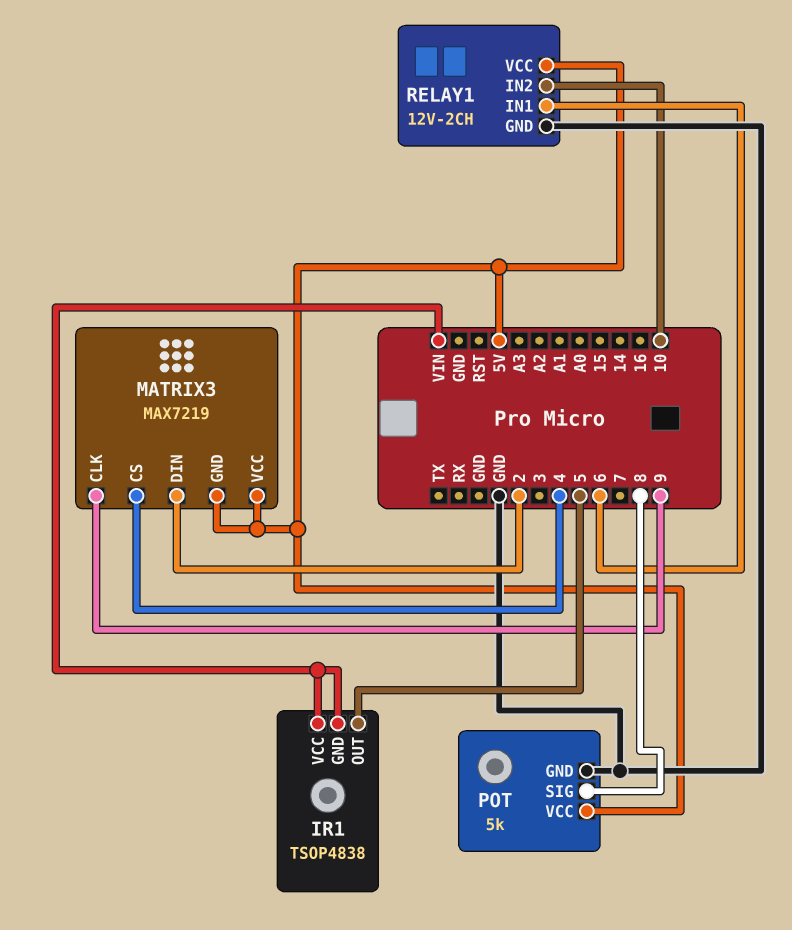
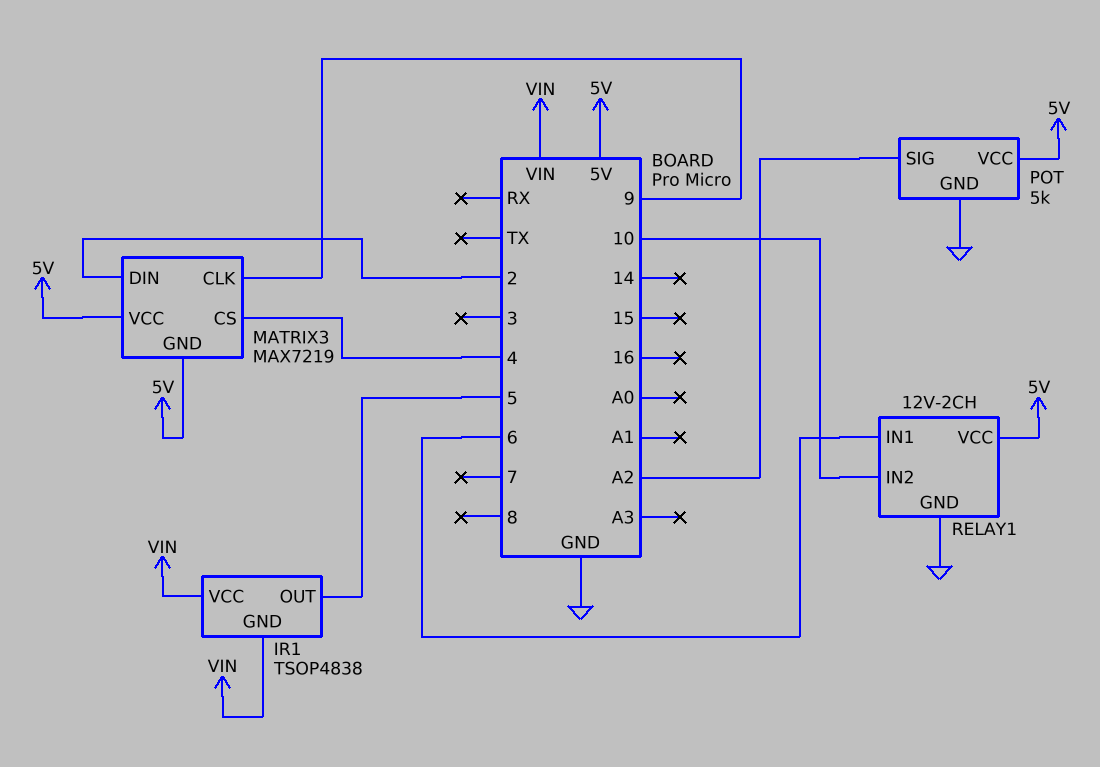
POT pin SIG: 8 -> A2

